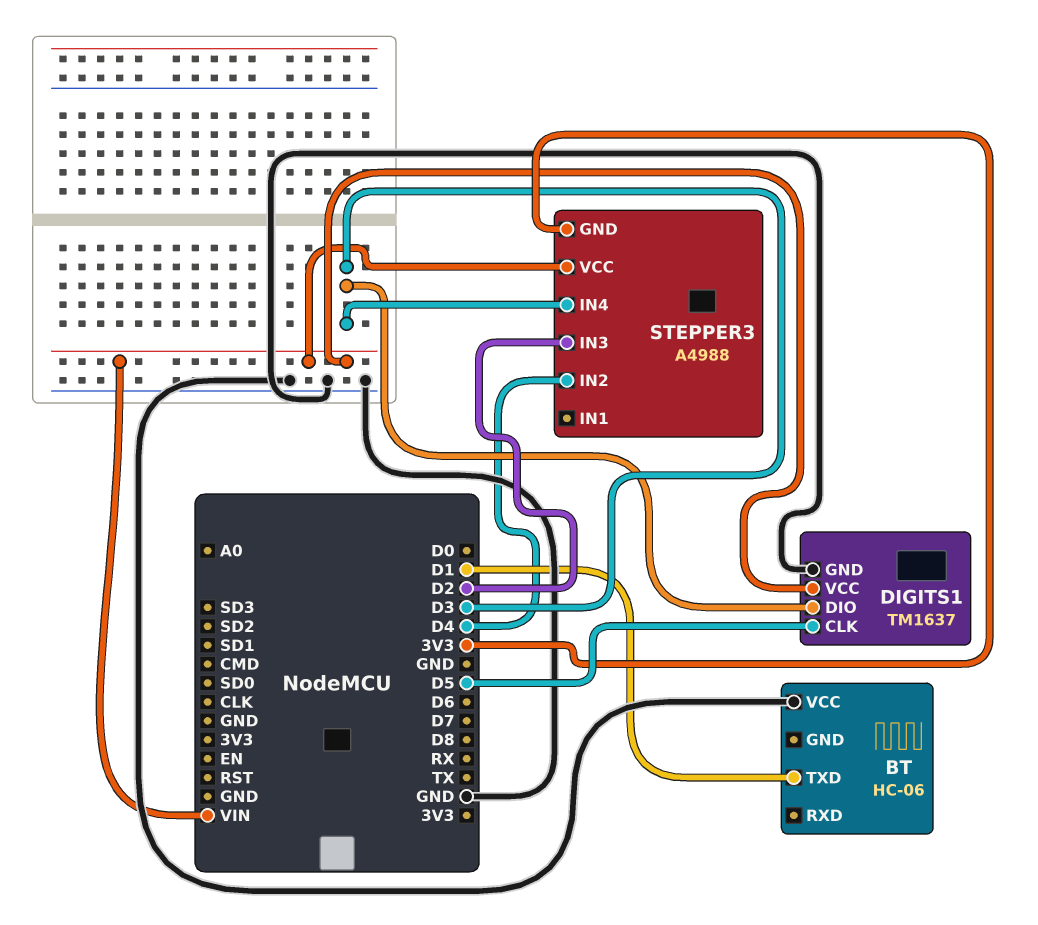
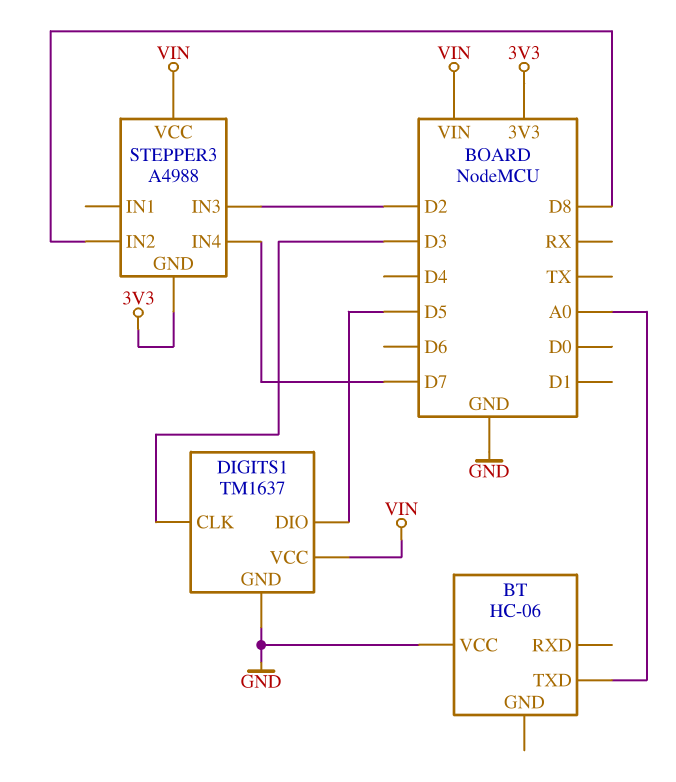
BT pin TXD: D1 -> A0
DIGITS1 pin CLK: D5 -> D3
DIGITS1 pin DIO: D3 -> D5
STEPPER3 pin IN2: D4 -> D8
STEPPER3 pin IN4: D3 -> D7

